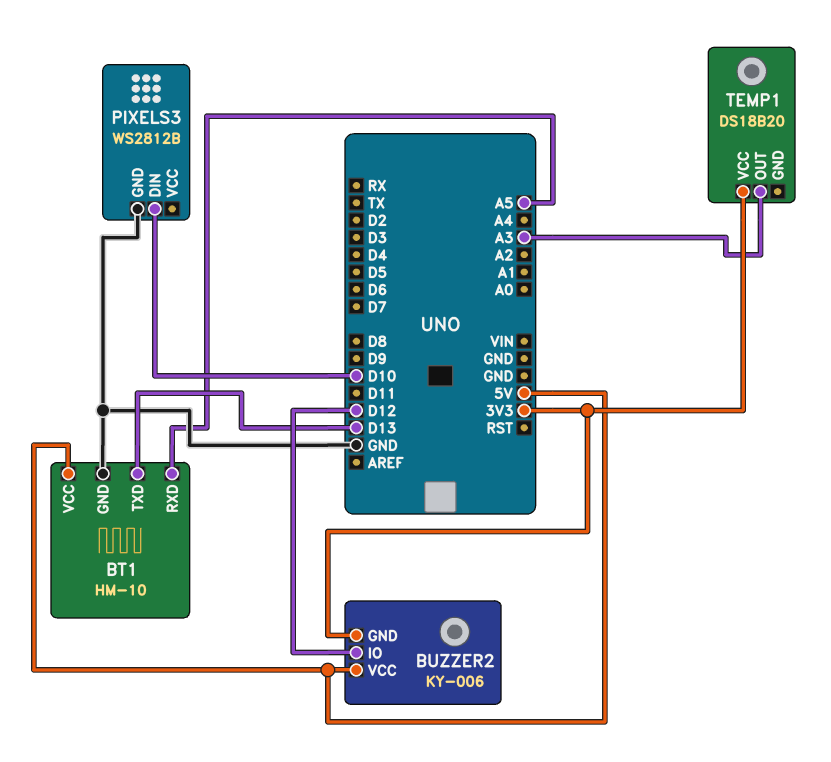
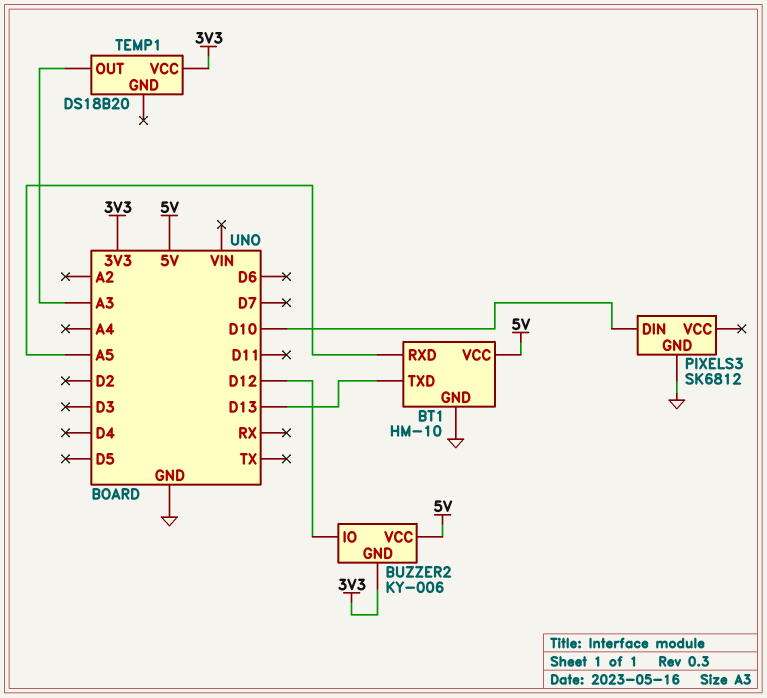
PIXELS3: WS2812B -> SK6812

